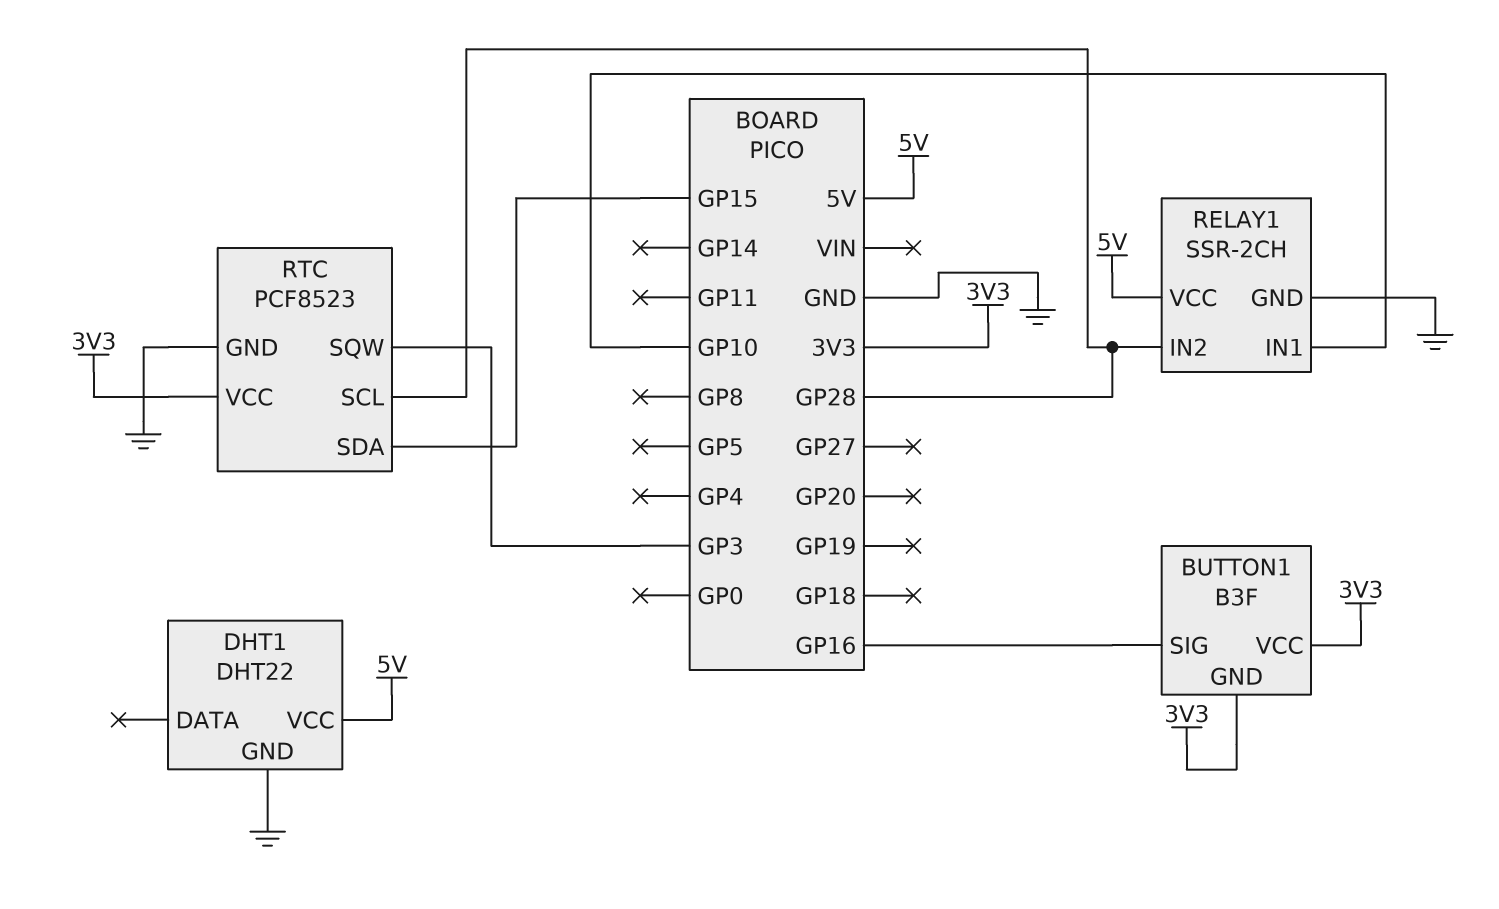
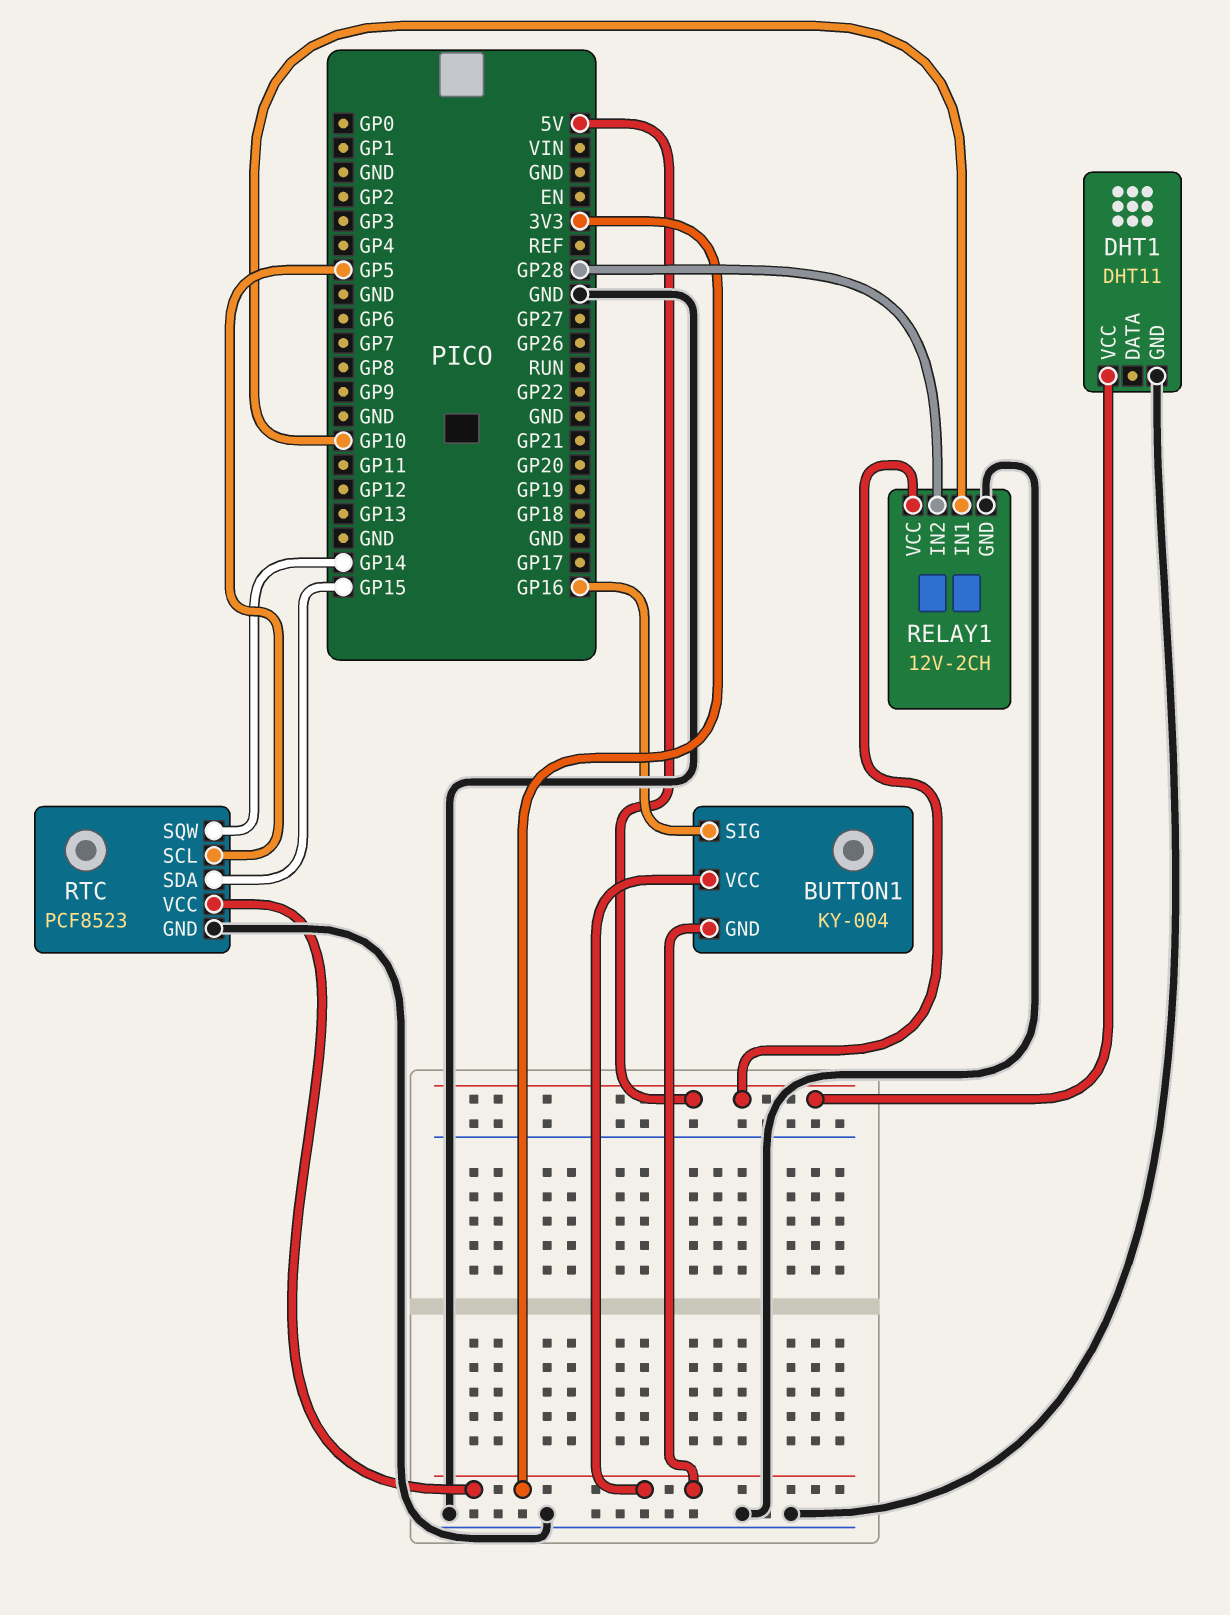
BUTTON1: B3F -> KY-004
DHT1: DHT22 -> DHT11
RELAY1: SSR-2CH -> 12V-2CH
RTC pin SCL: GP28 -> GP5
RTC pin SQW: GP3 -> GP14

